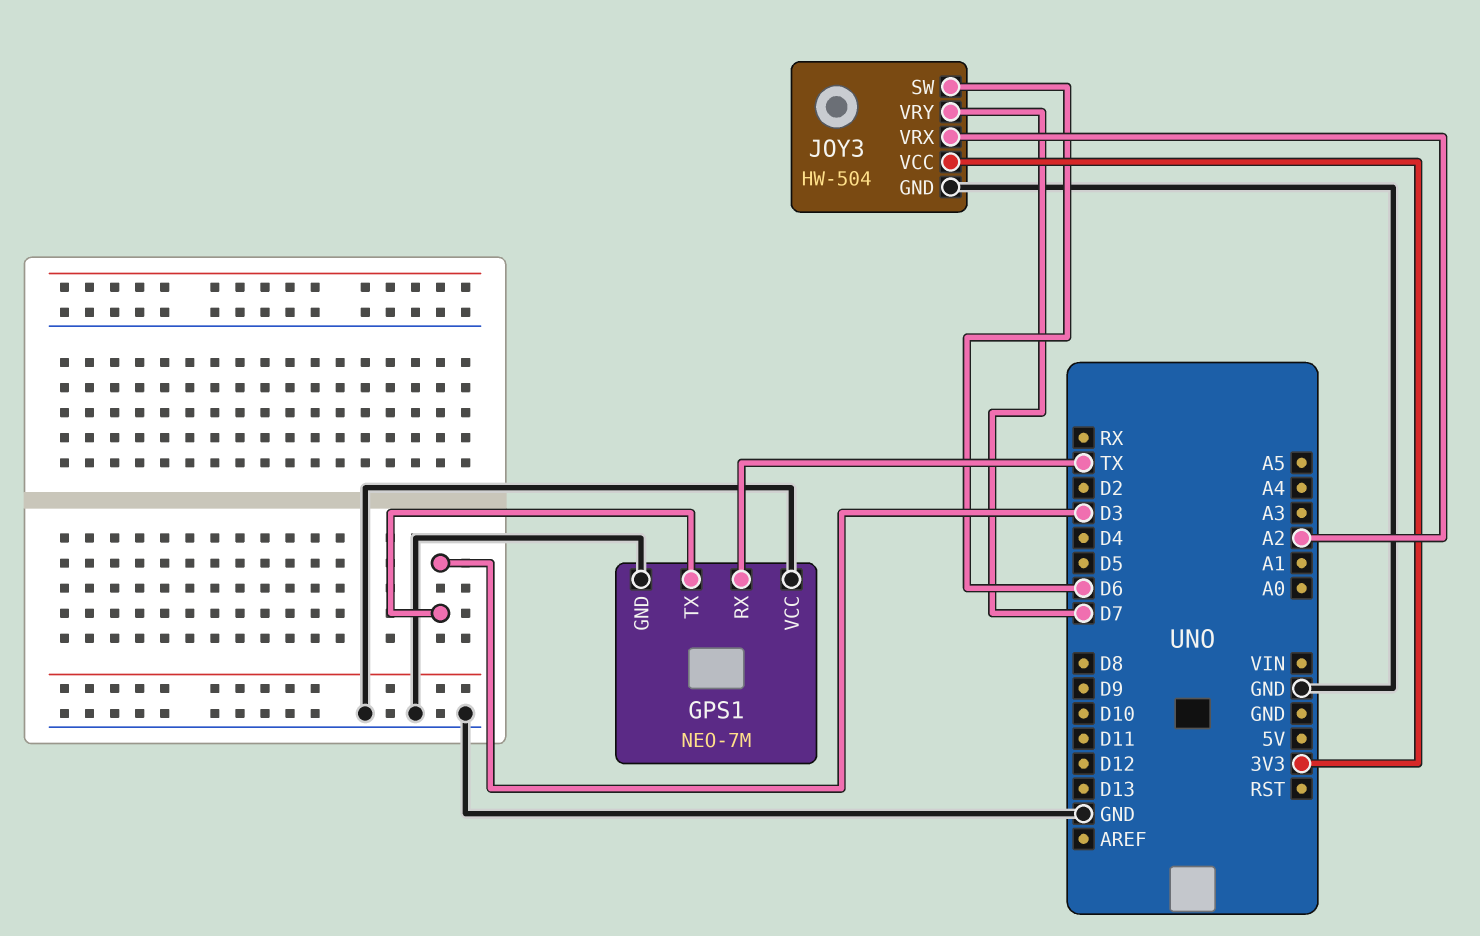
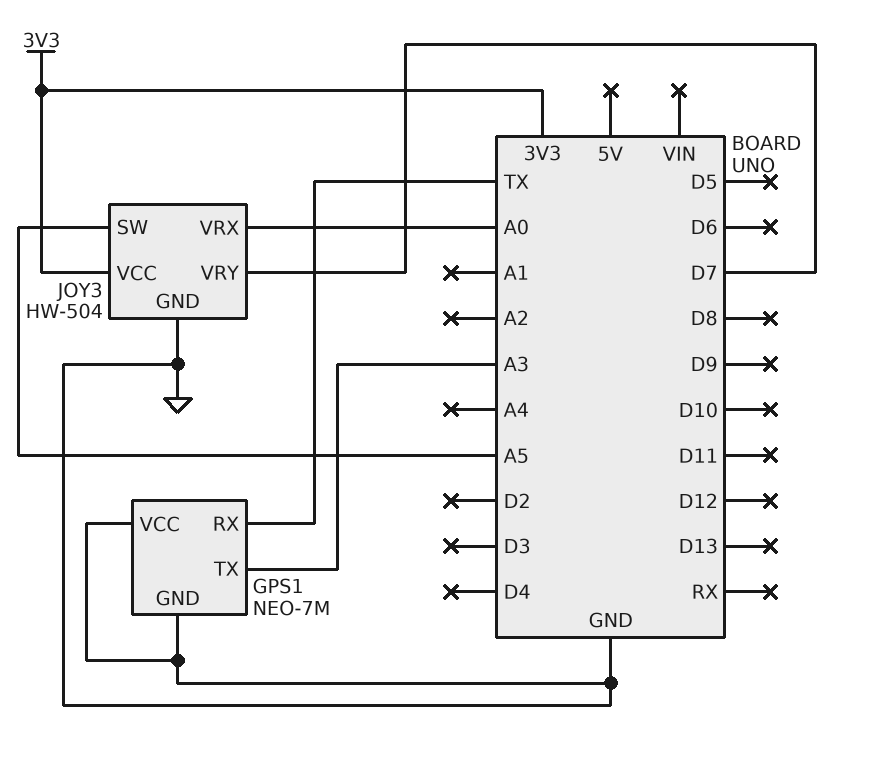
GPS1 pin TX: D3 -> A3
JOY3 pin SW: D6 -> A5
JOY3 pin VRX: A2 -> A0

